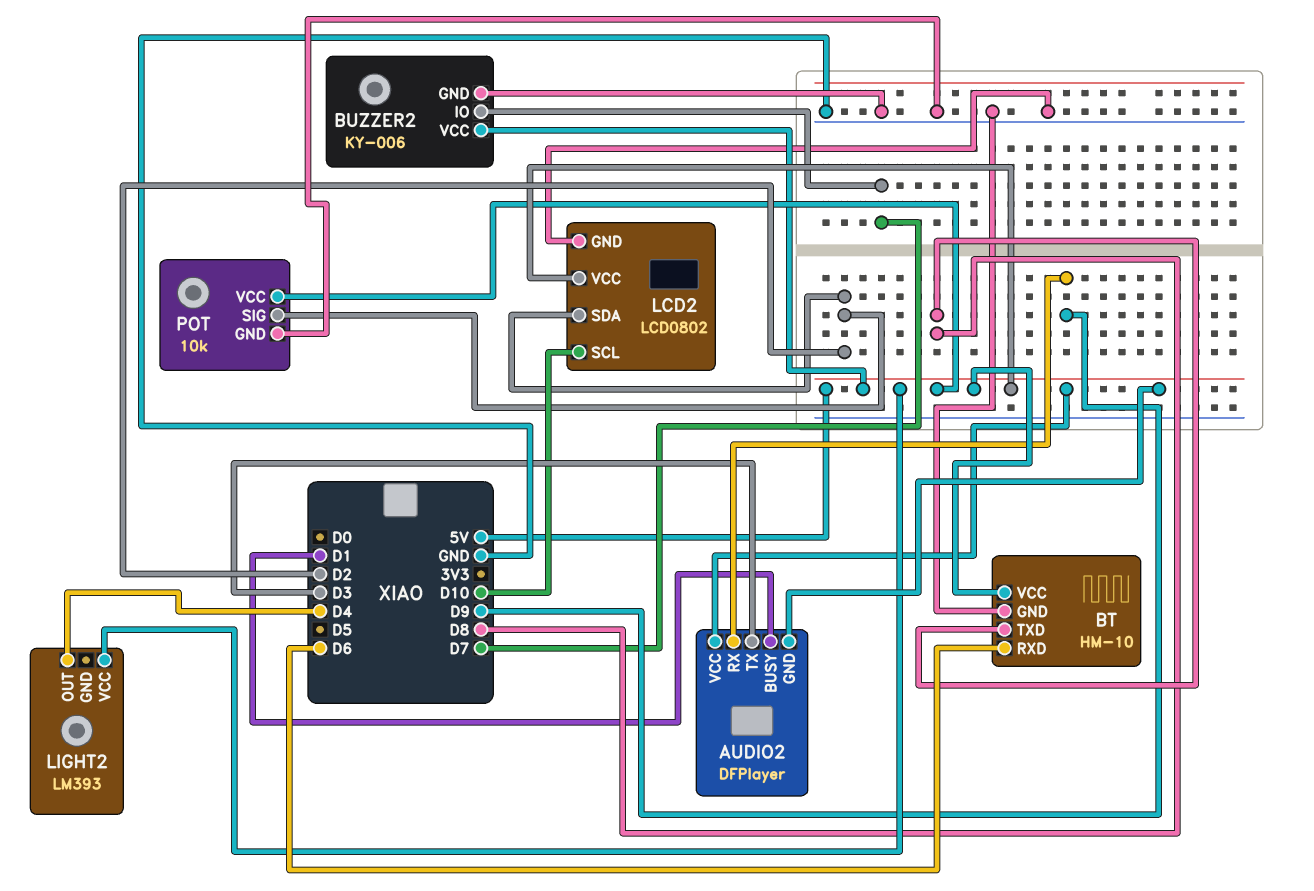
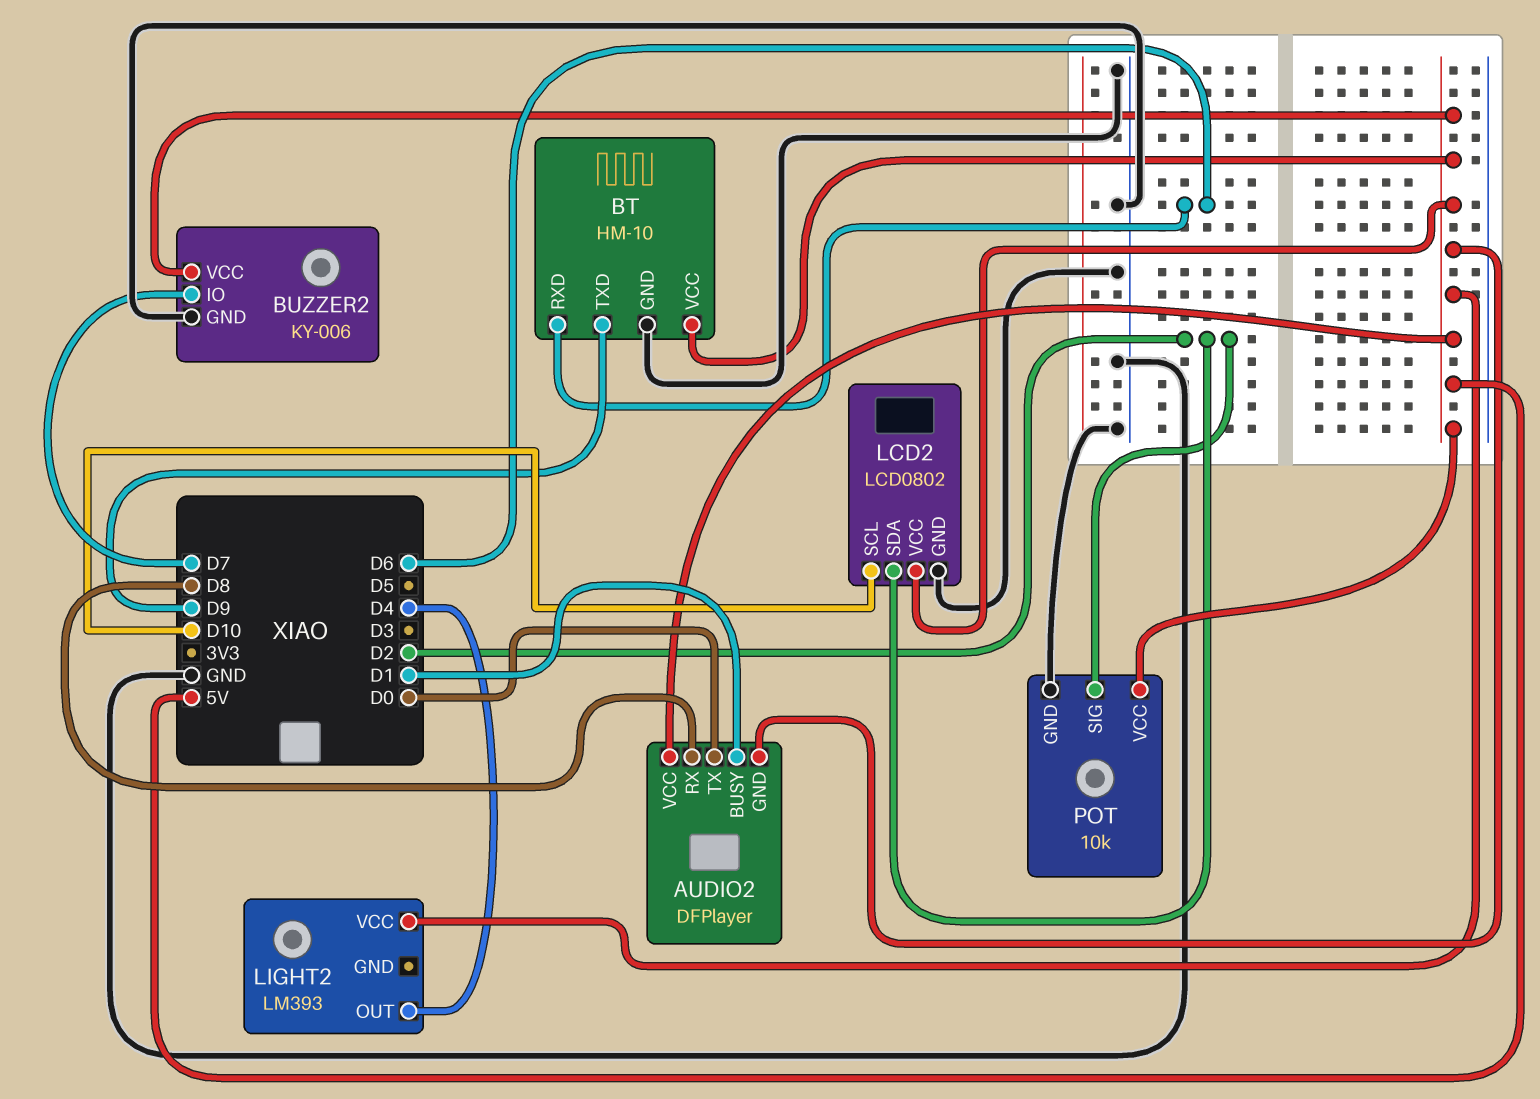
AUDIO2 pin RX: D9 -> D8
AUDIO2 pin TX: D3 -> D0
BT pin TXD: D8 -> D9

